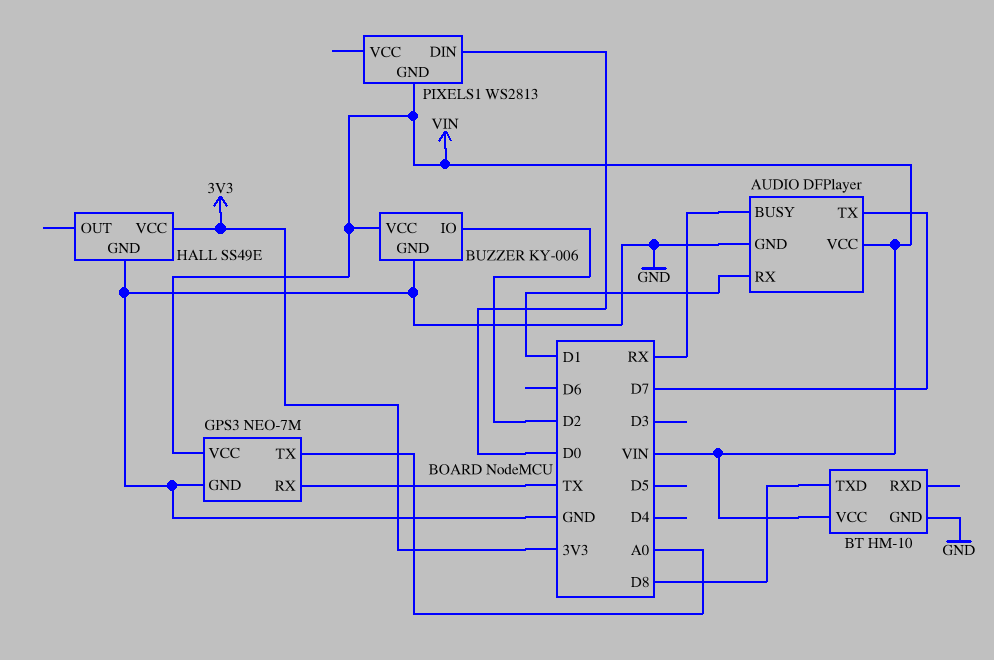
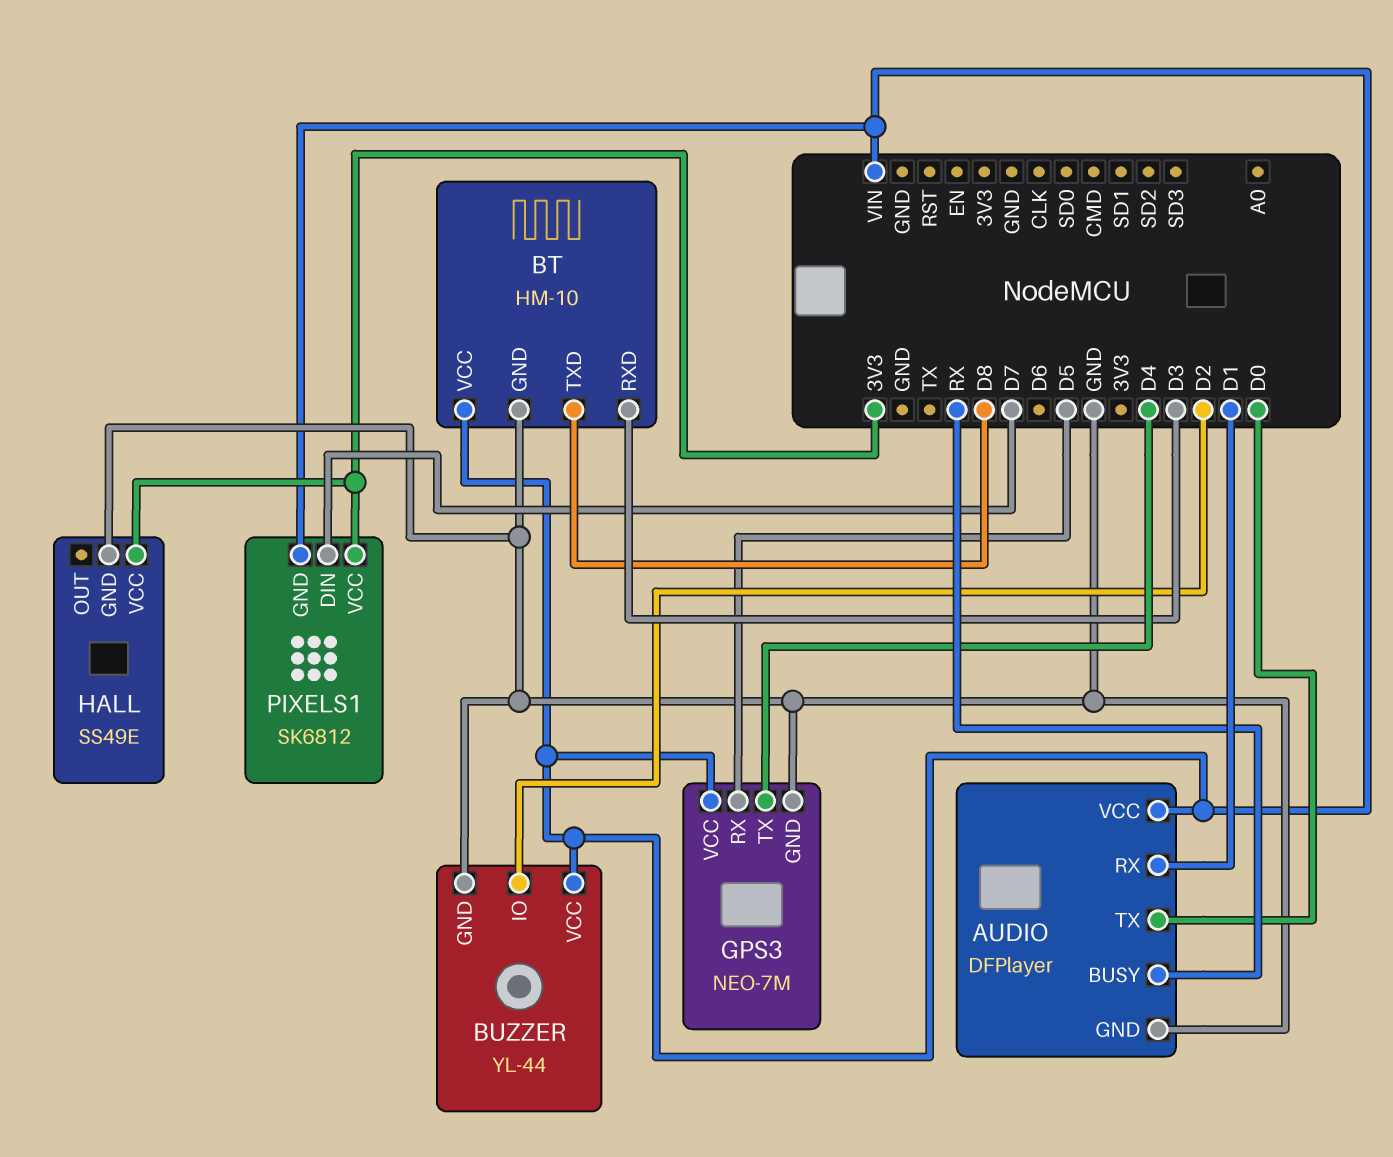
AUDIO pin TX: D7 -> D0
BT pin RXD: none -> D3
BUZZER: KY-006 -> YL-44
GPS3 pin RX: TX -> D5
GPS3 pin TX: A0 -> D4
PIXELS1: WS2813 -> SK6812
PIXELS1 pin DIN: D0 -> D7
PIXELS1 pin VCC: none -> 3V3

